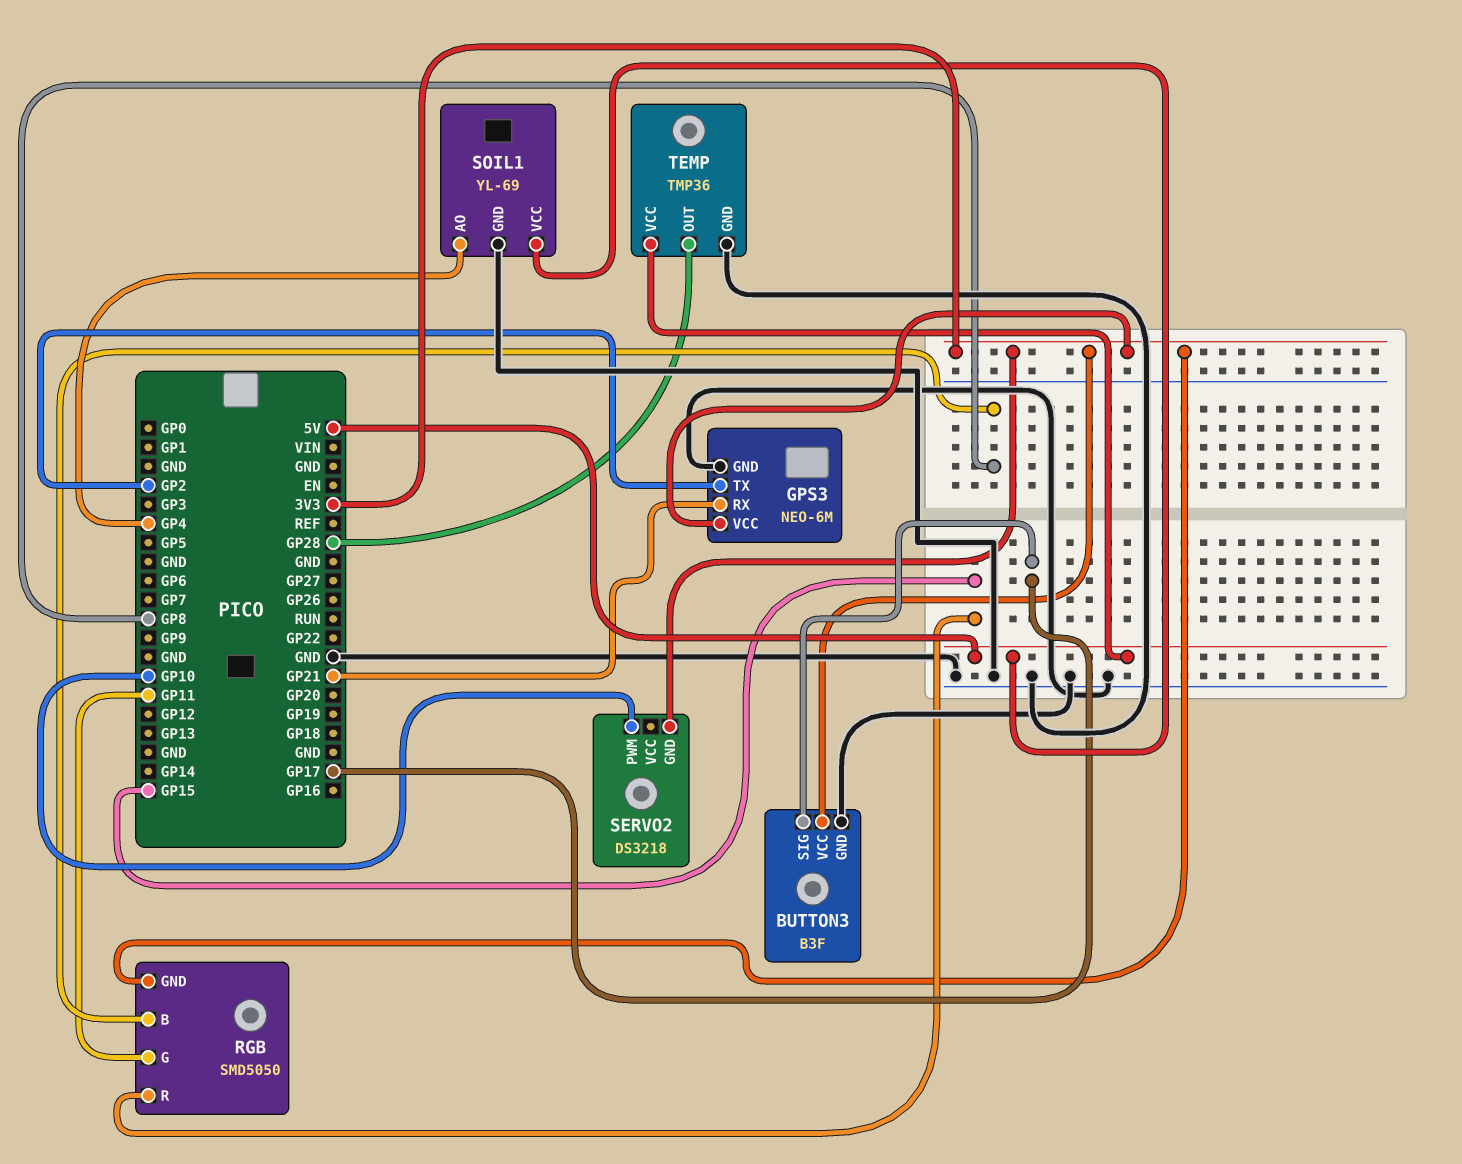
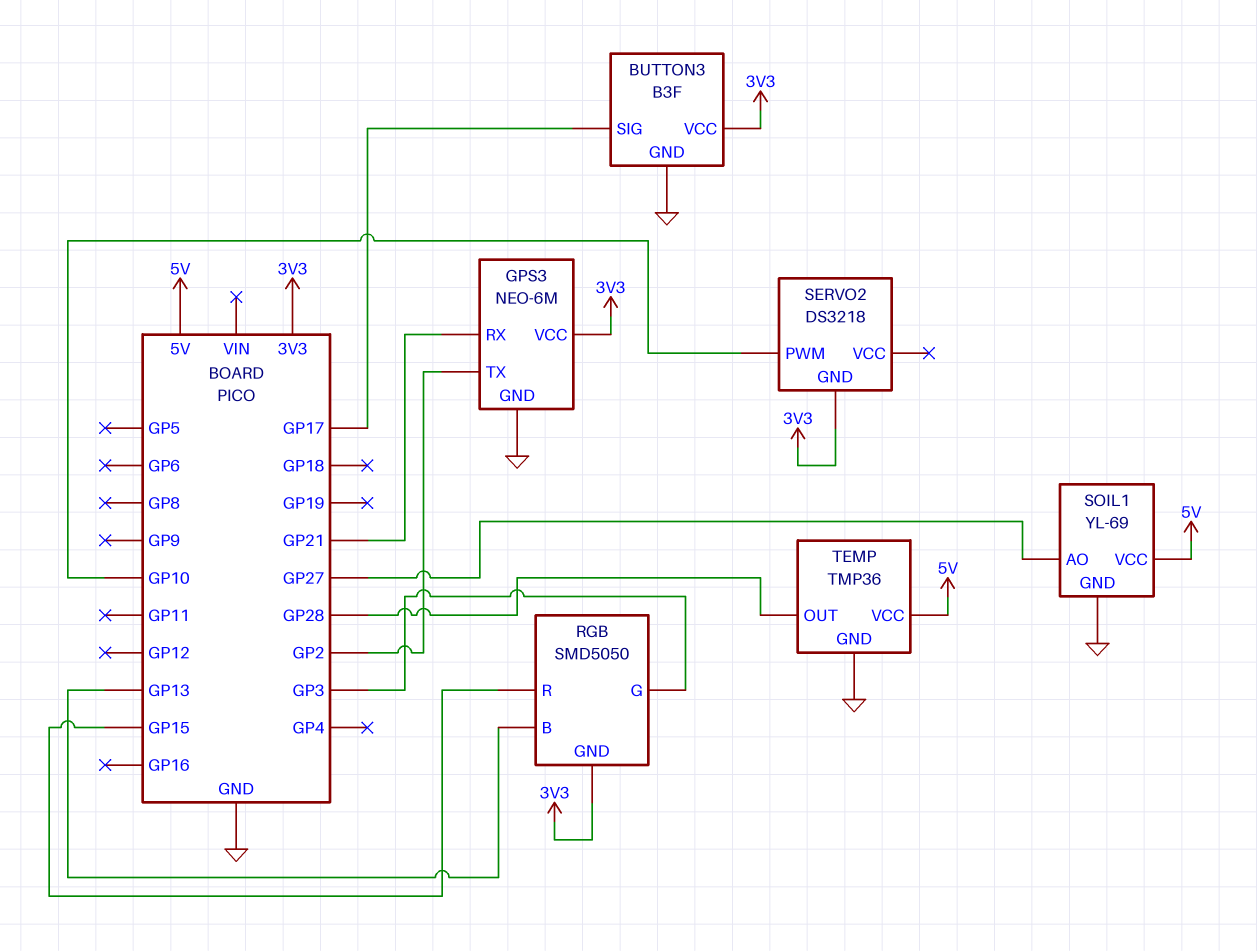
RGB pin B: GP8 -> GP13
RGB pin G: GP11 -> GP3
SOIL1 pin AO: GP4 -> GP27

